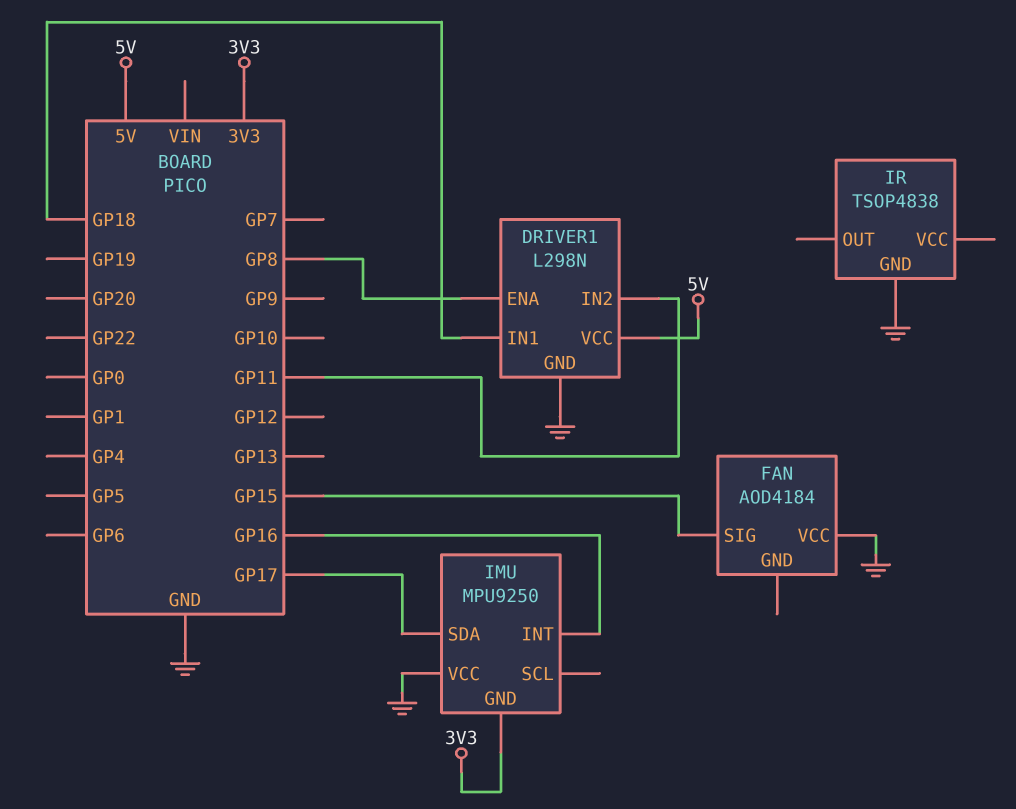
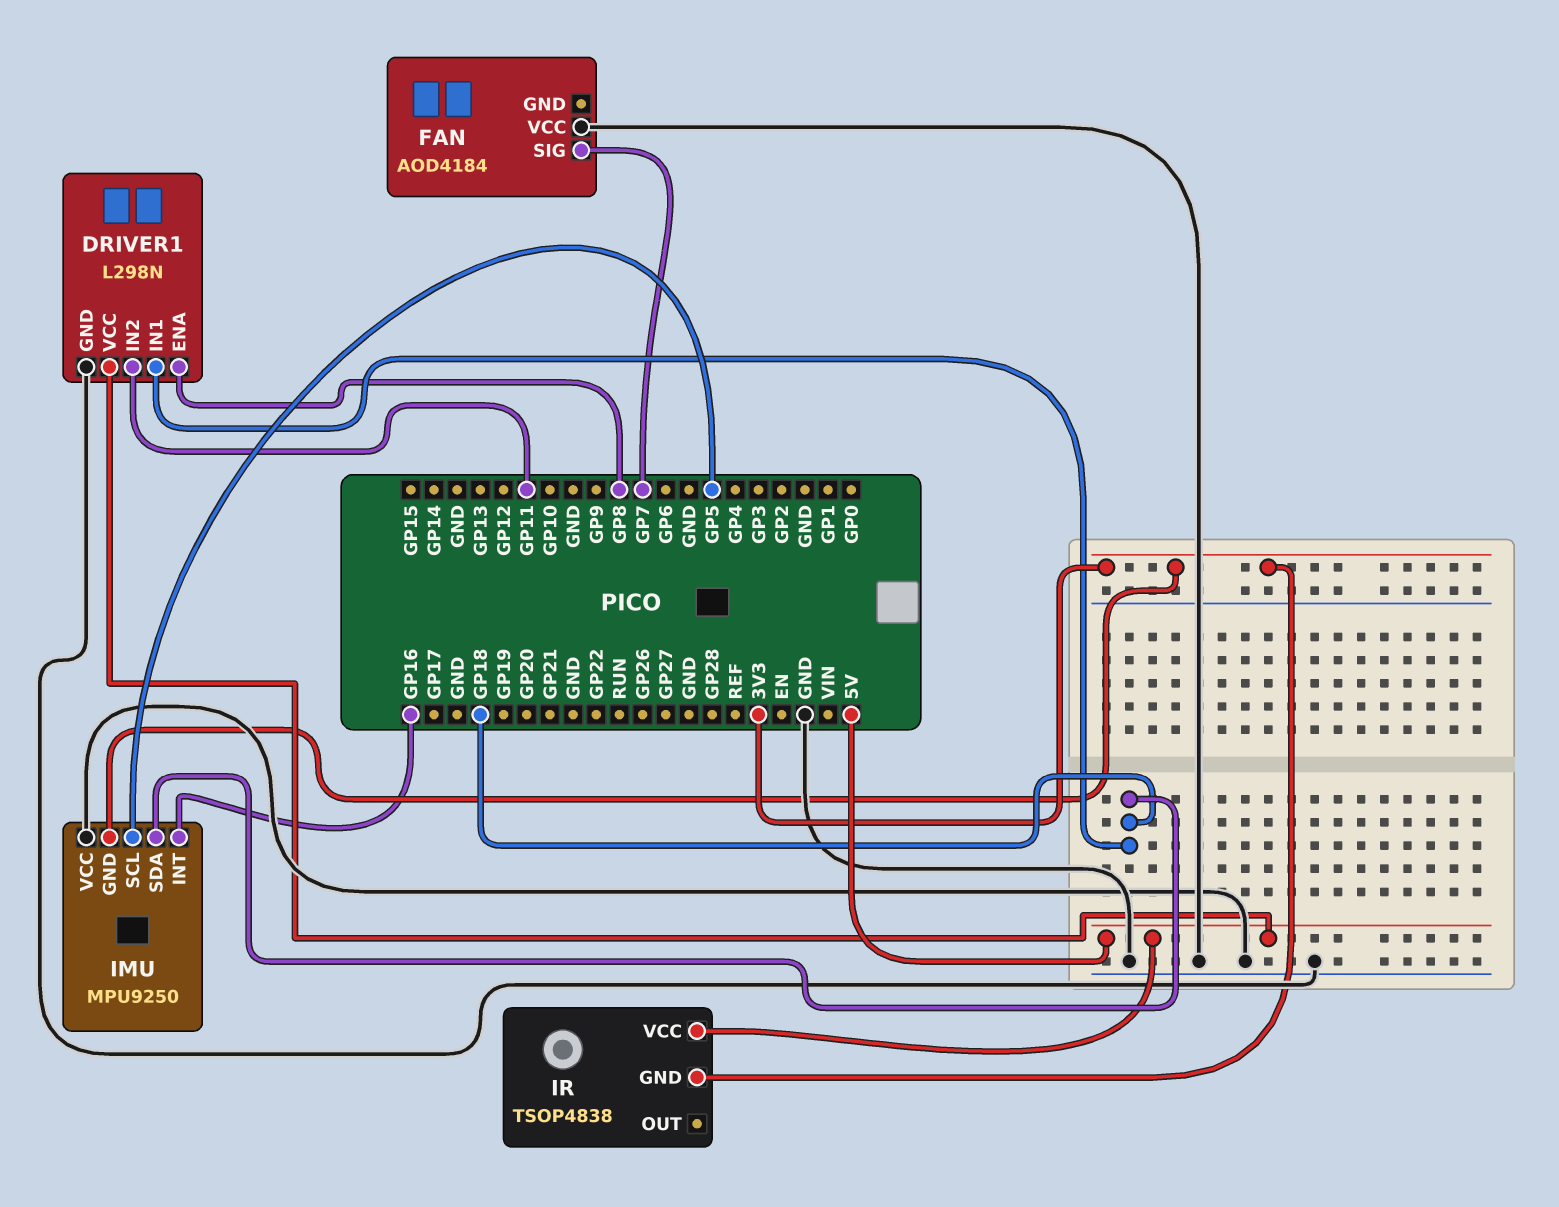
FAN pin SIG: GP15 -> GP7
IMU pin SCL: none -> GP5
IMU pin SDA: GP17 -> GP18
IR pin GND: GND -> 3V3
IR pin VCC: none -> 5V

